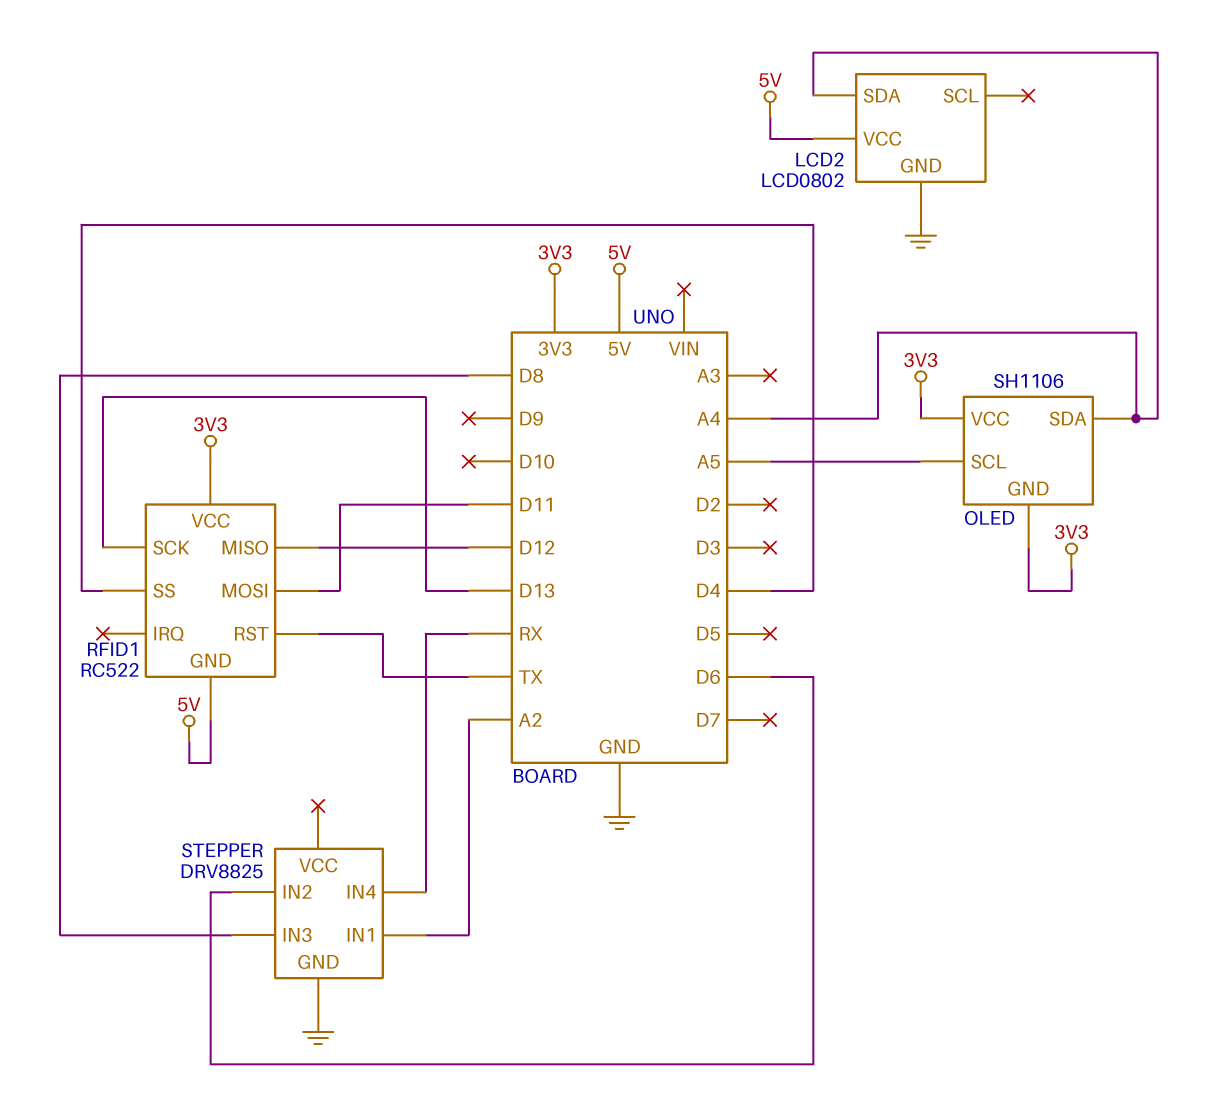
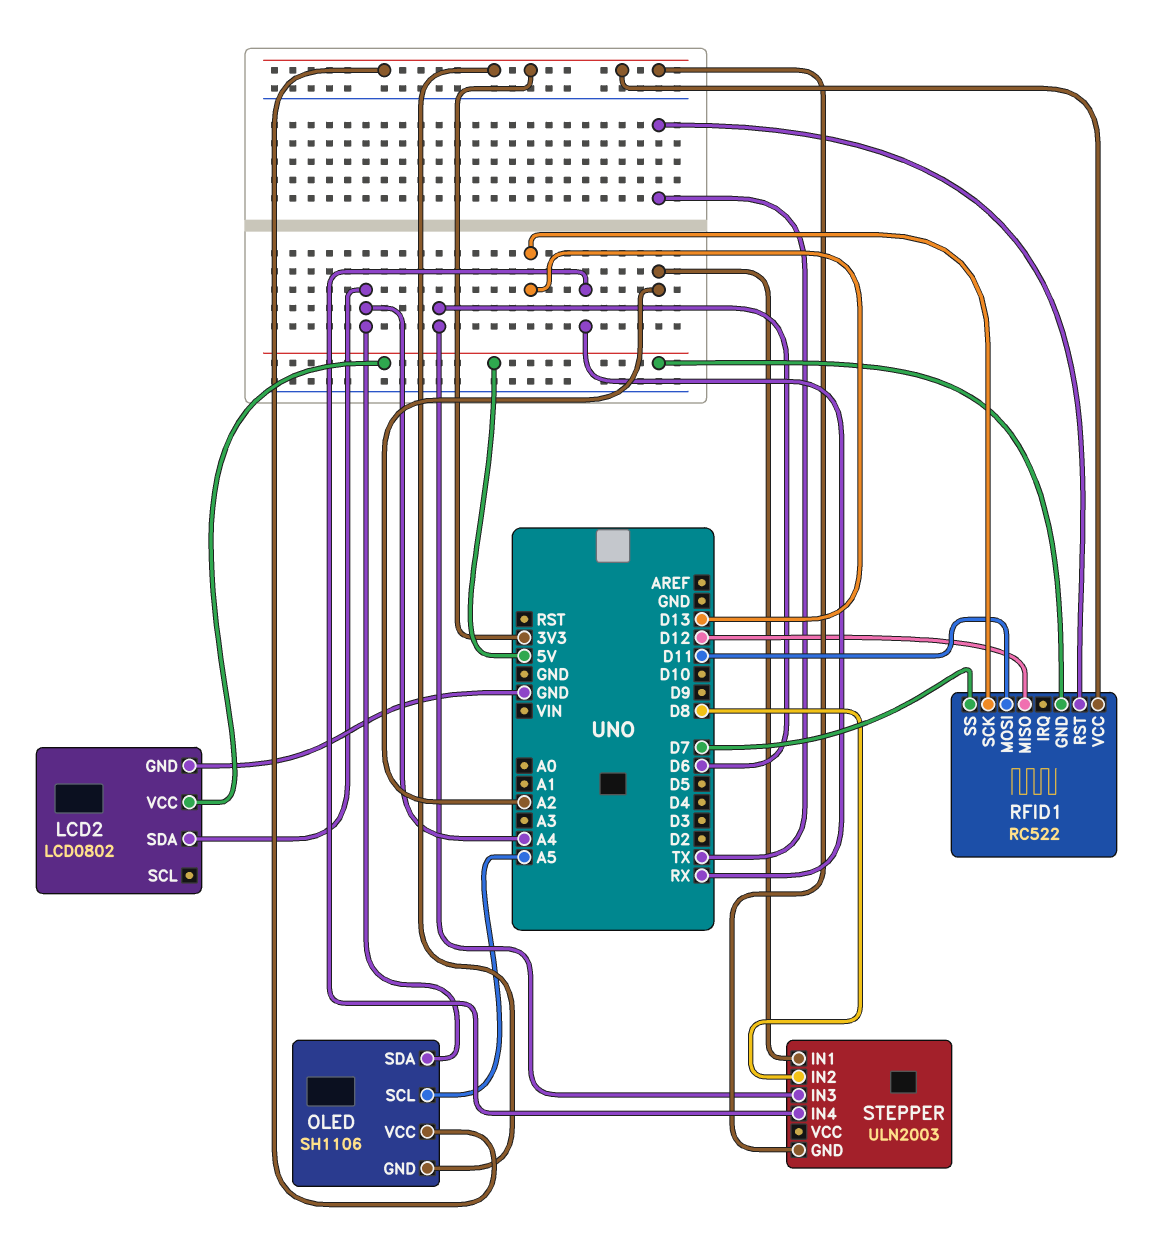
RFID1 pin SS: D4 -> D7
STEPPER: DRV8825 -> ULN2003
STEPPER pin GND: GND -> 3V3
STEPPER pin IN2: D6 -> D8
STEPPER pin IN3: D8 -> D6

